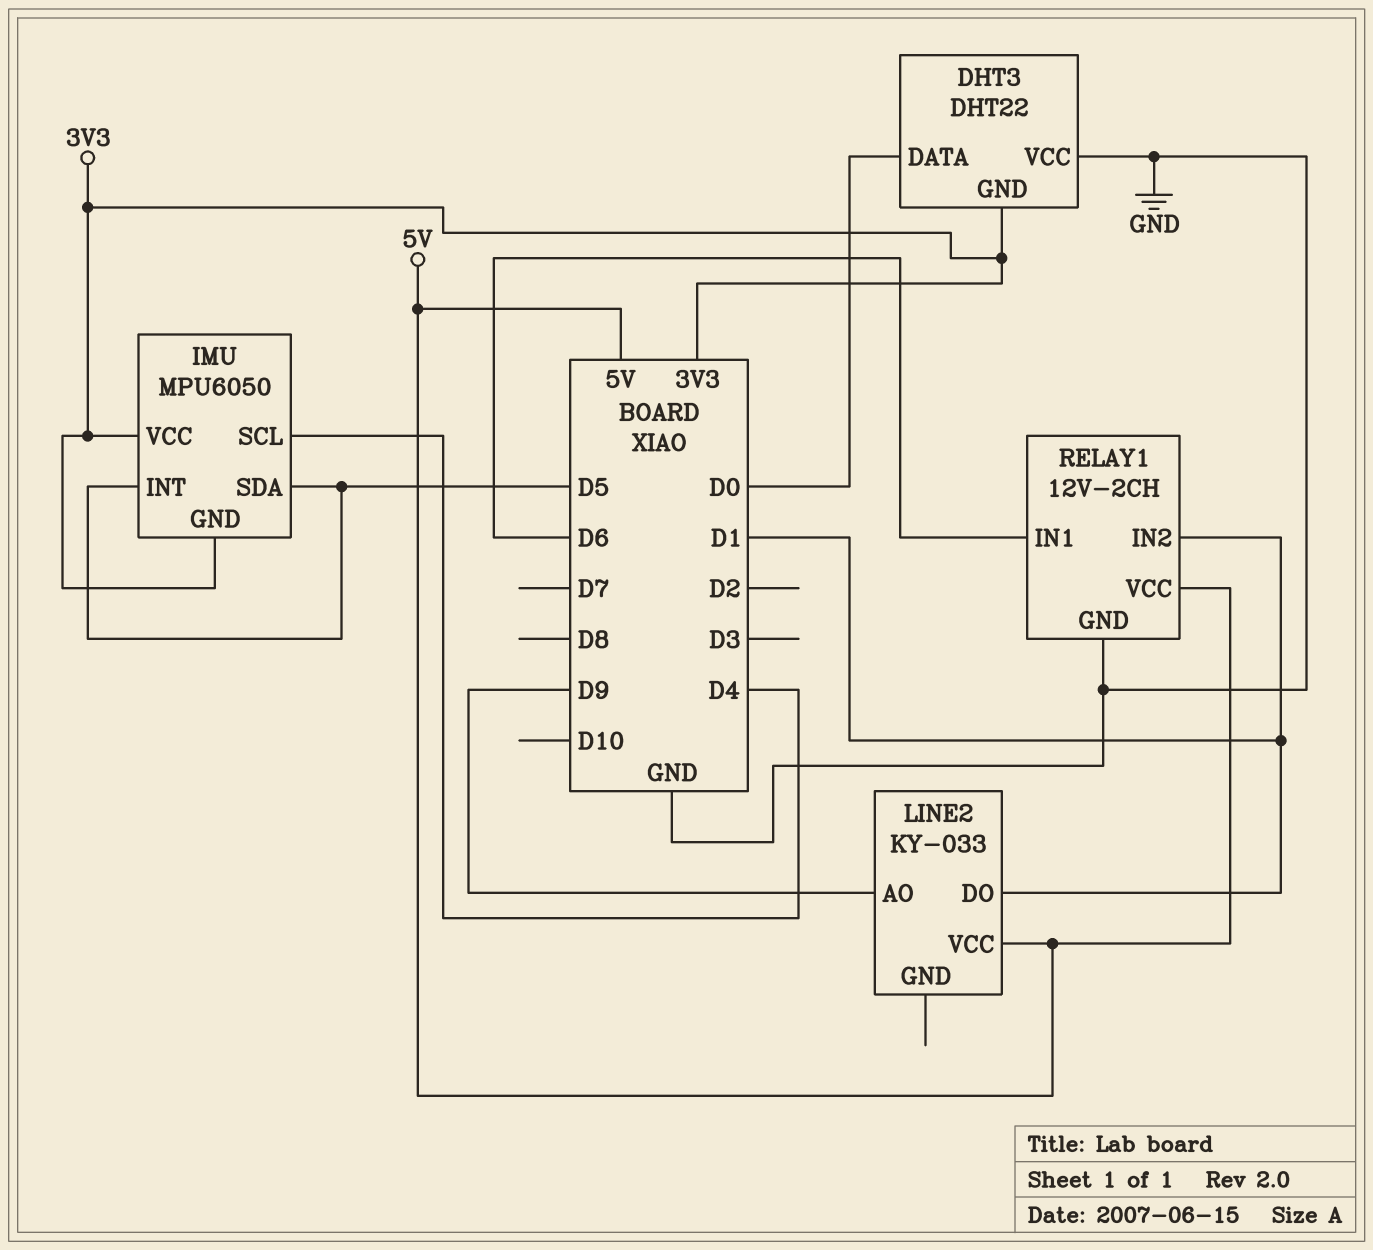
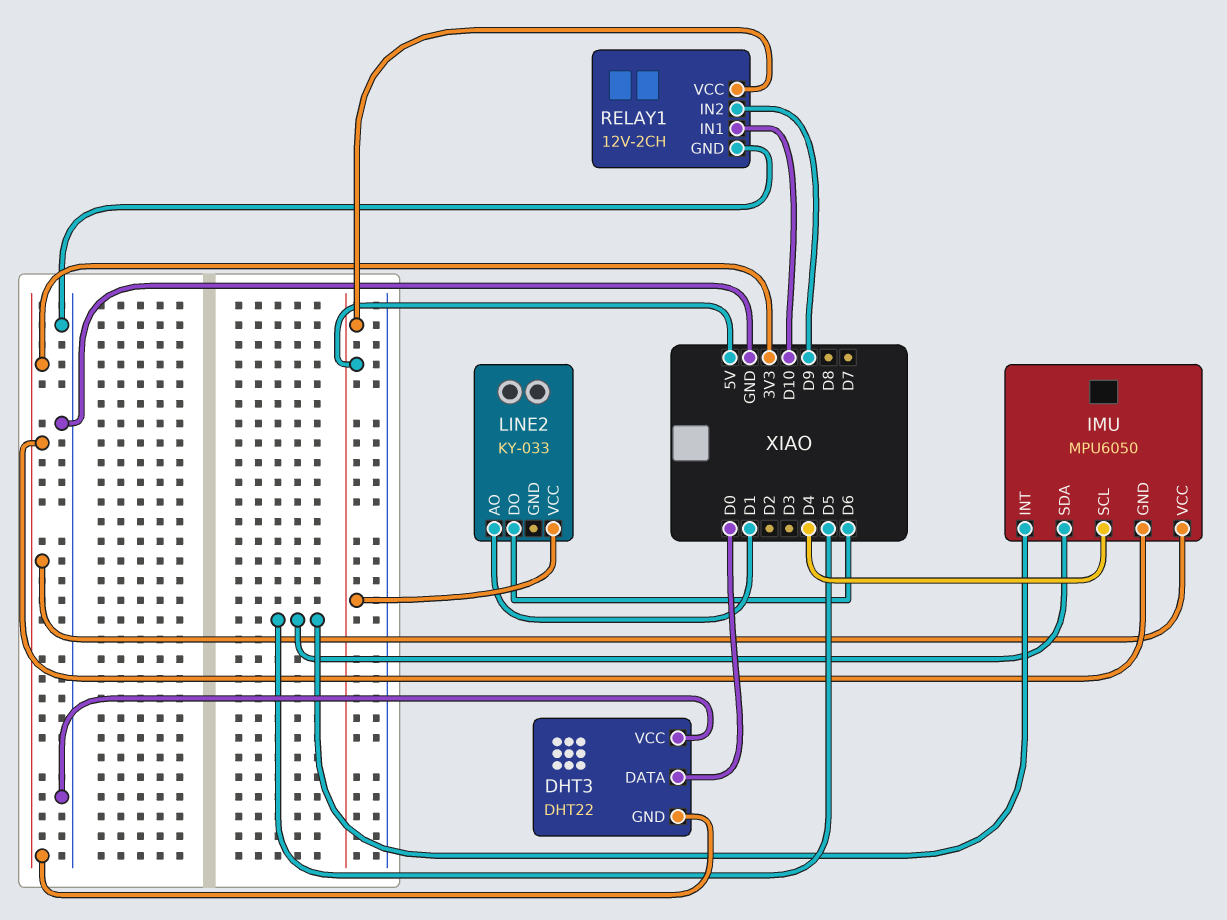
LINE2 pin AO: D9 -> D1
LINE2 pin DO: D1 -> D6
RELAY1 pin IN1: D6 -> D10
RELAY1 pin IN2: D1 -> D9

